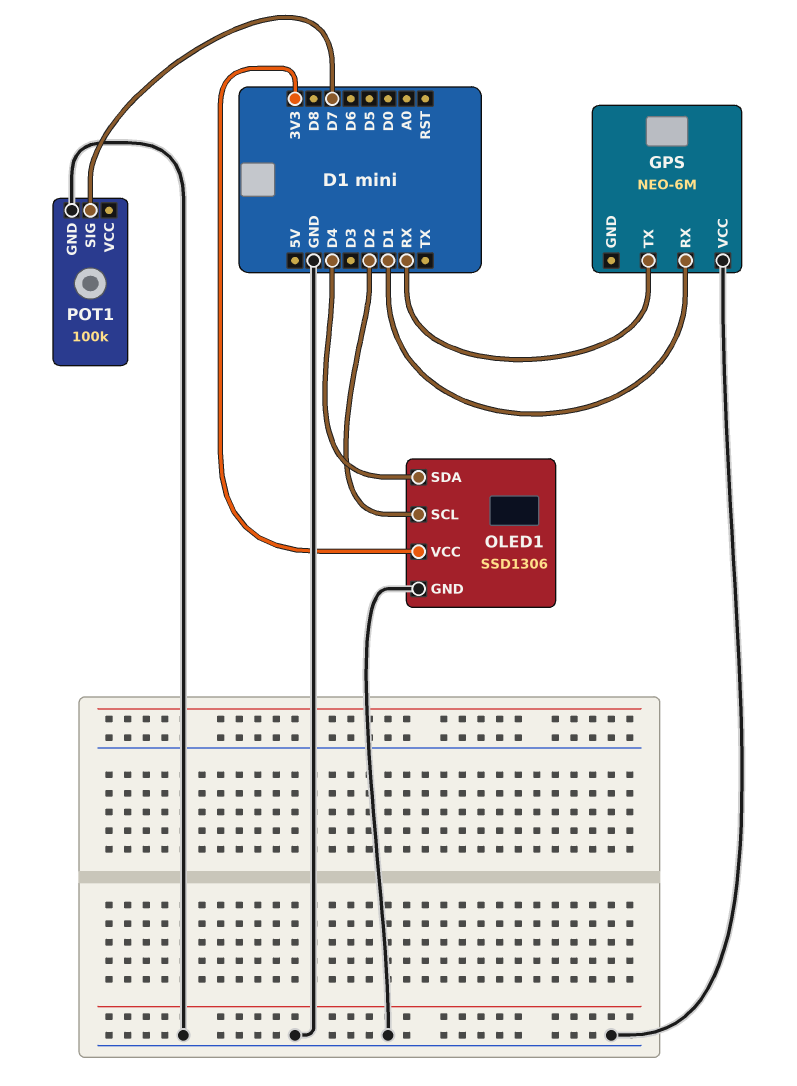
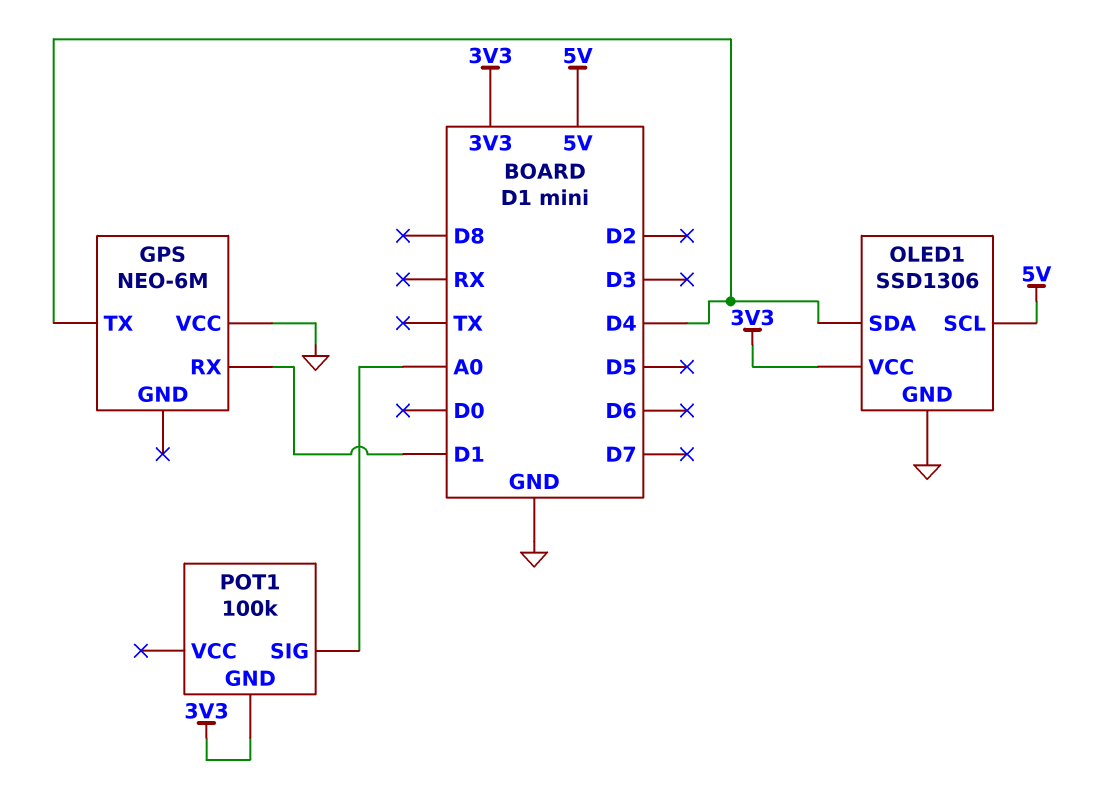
GPS pin TX: RX -> D4
OLED1 pin SCL: D2 -> 5V
POT1 pin GND: GND -> 3V3
POT1 pin SIG: D7 -> A0

